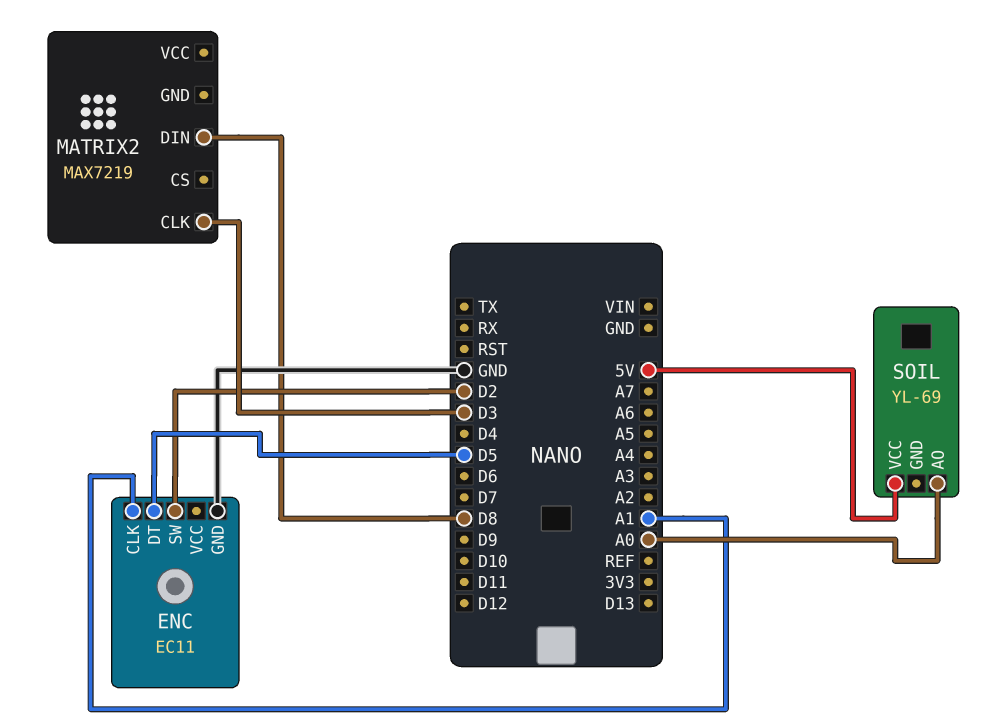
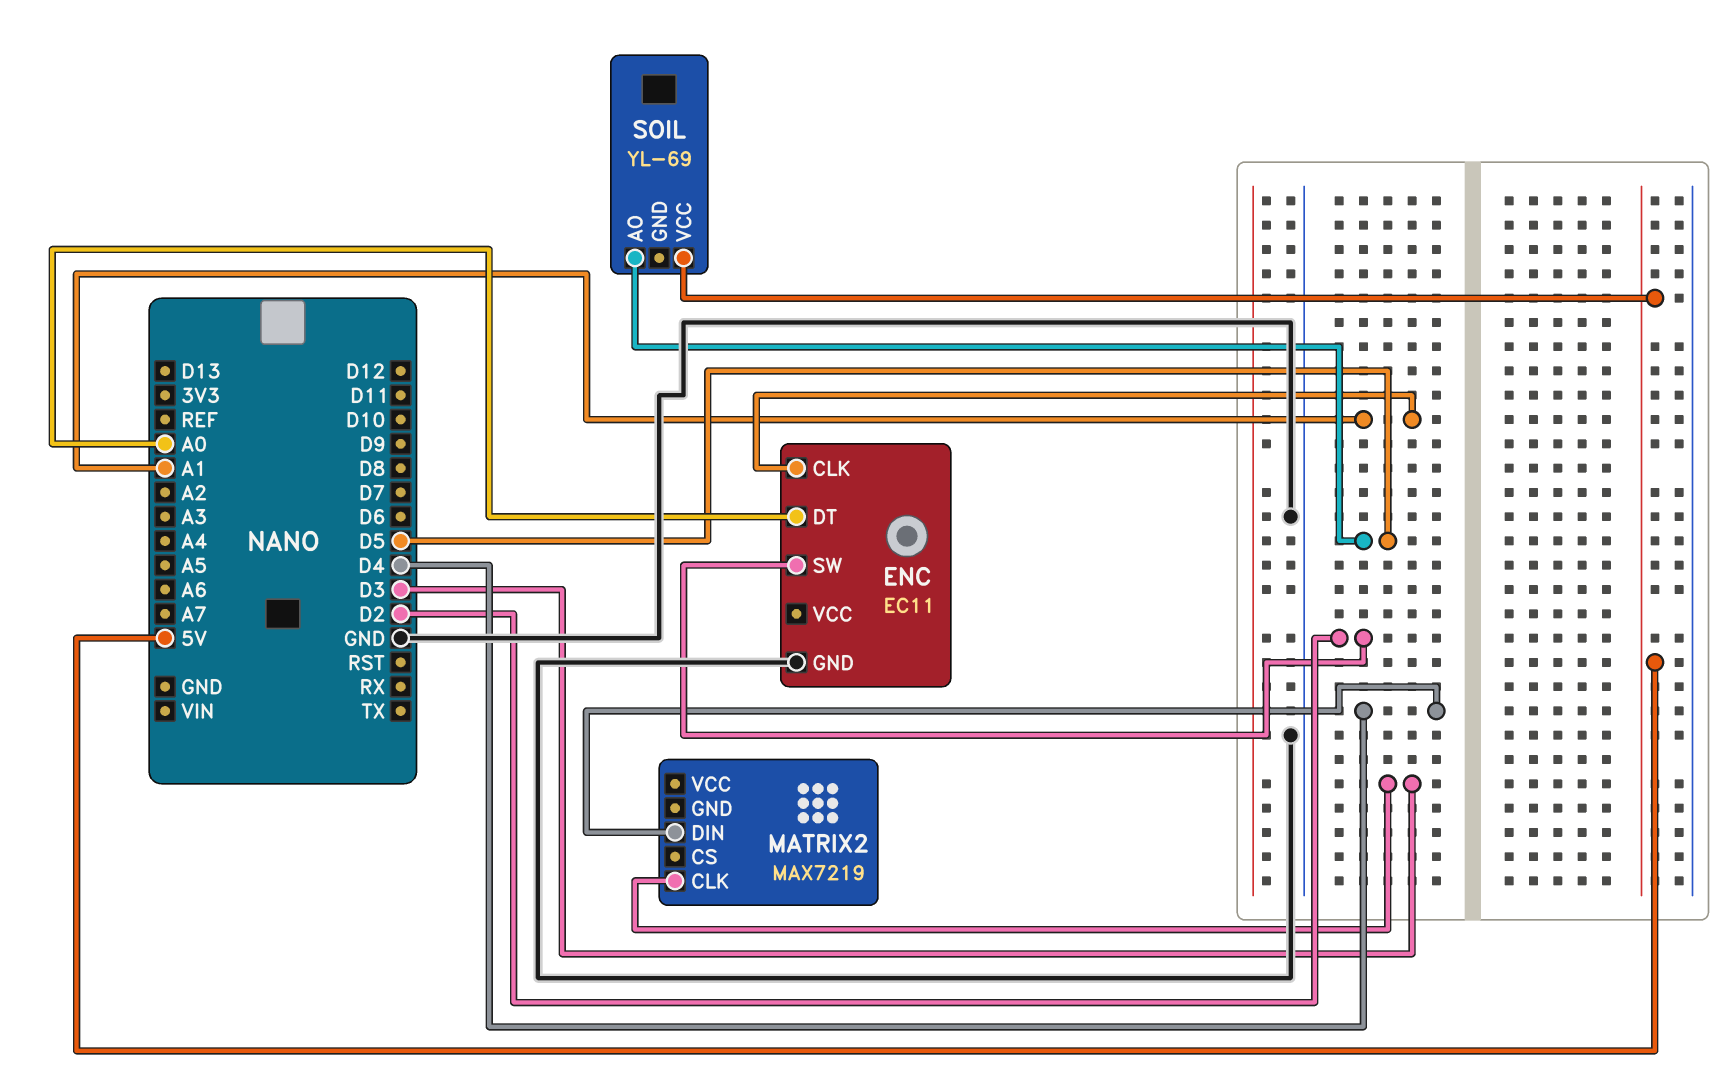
ENC pin DT: D5 -> A0
MATRIX2 pin DIN: D8 -> D4
SOIL pin AO: A0 -> D5

